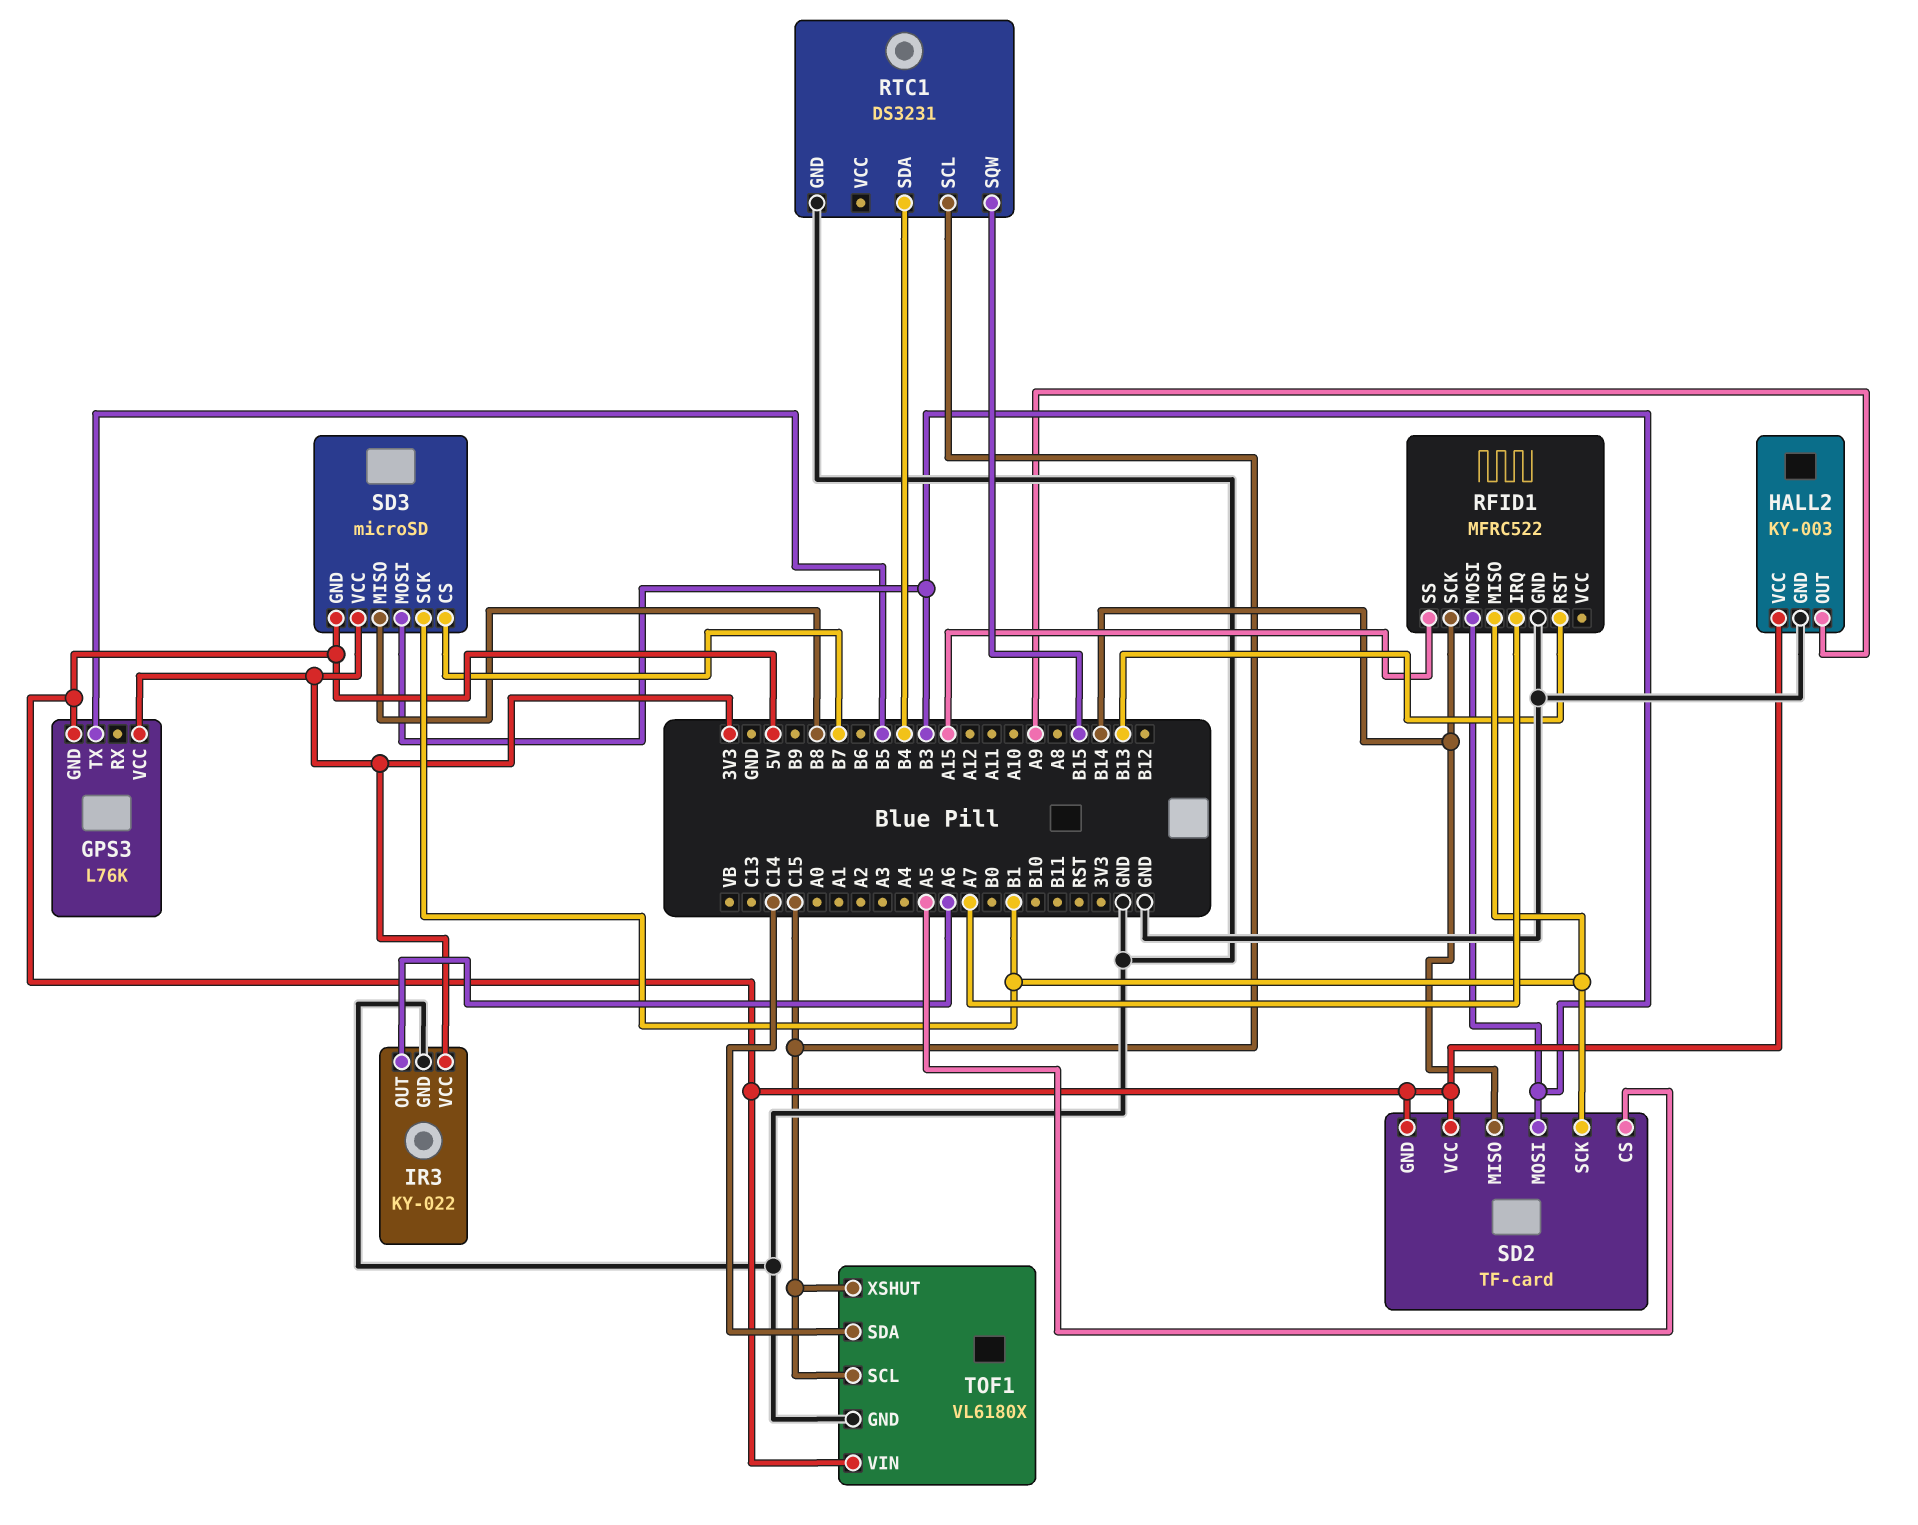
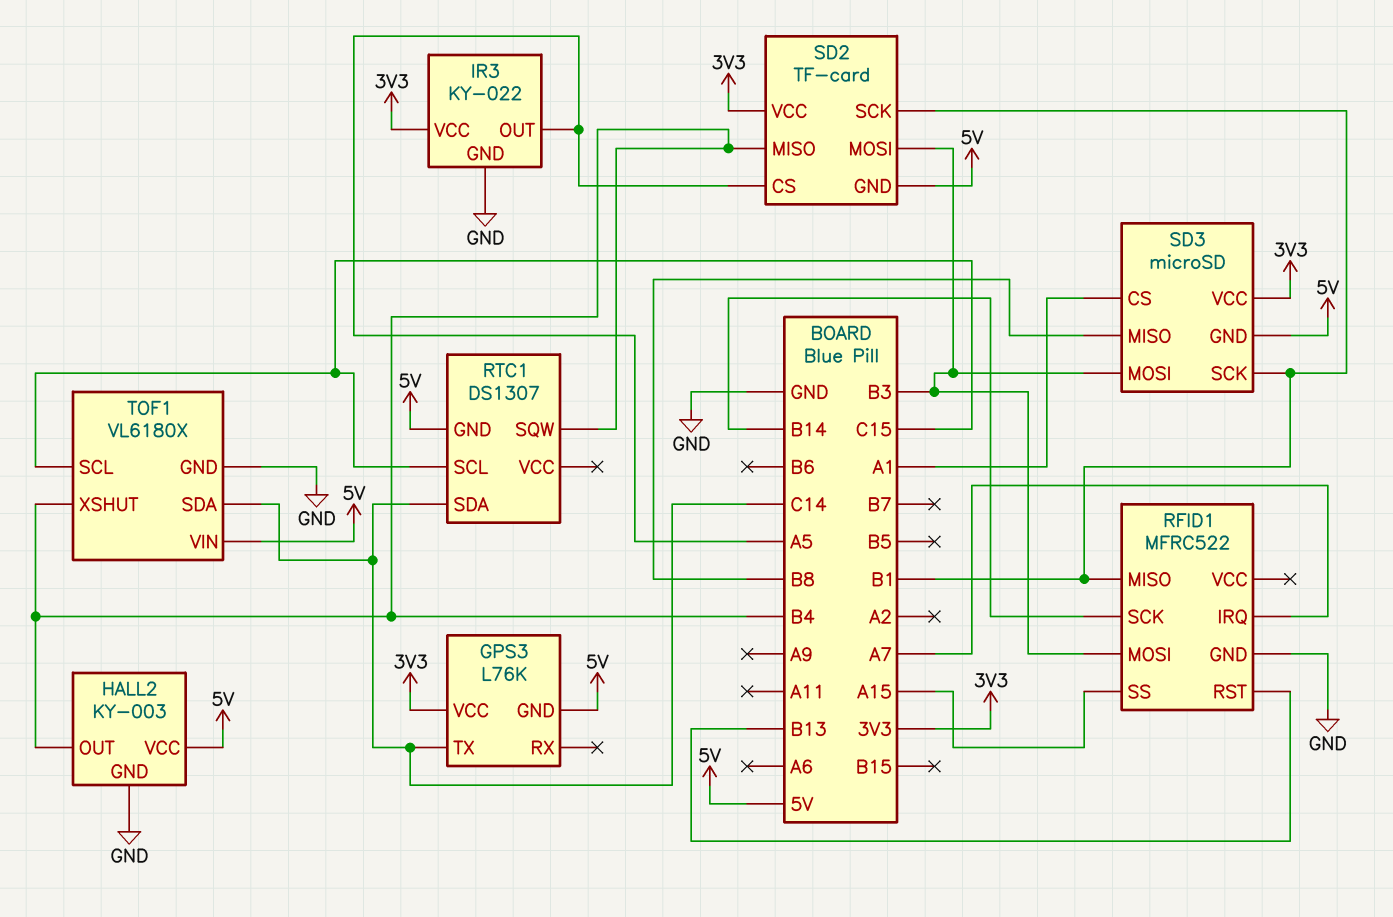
GPS3 pin TX: B5 -> C14
HALL2 pin OUT: A9 -> B4
IR3 pin OUT: A6 -> A5
RTC1: DS3231 -> DS1307
RTC1 pin GND: GND -> 5V
RTC1 pin SDA: B4 -> C14
RTC1 pin SQW: B15 -> B4
SD2 pin MISO: B14 -> B4
SD2 pin VCC: 5V -> 3V3
SD3 pin CS: B7 -> A1
TOF1 pin XSHUT: C15 -> B4

